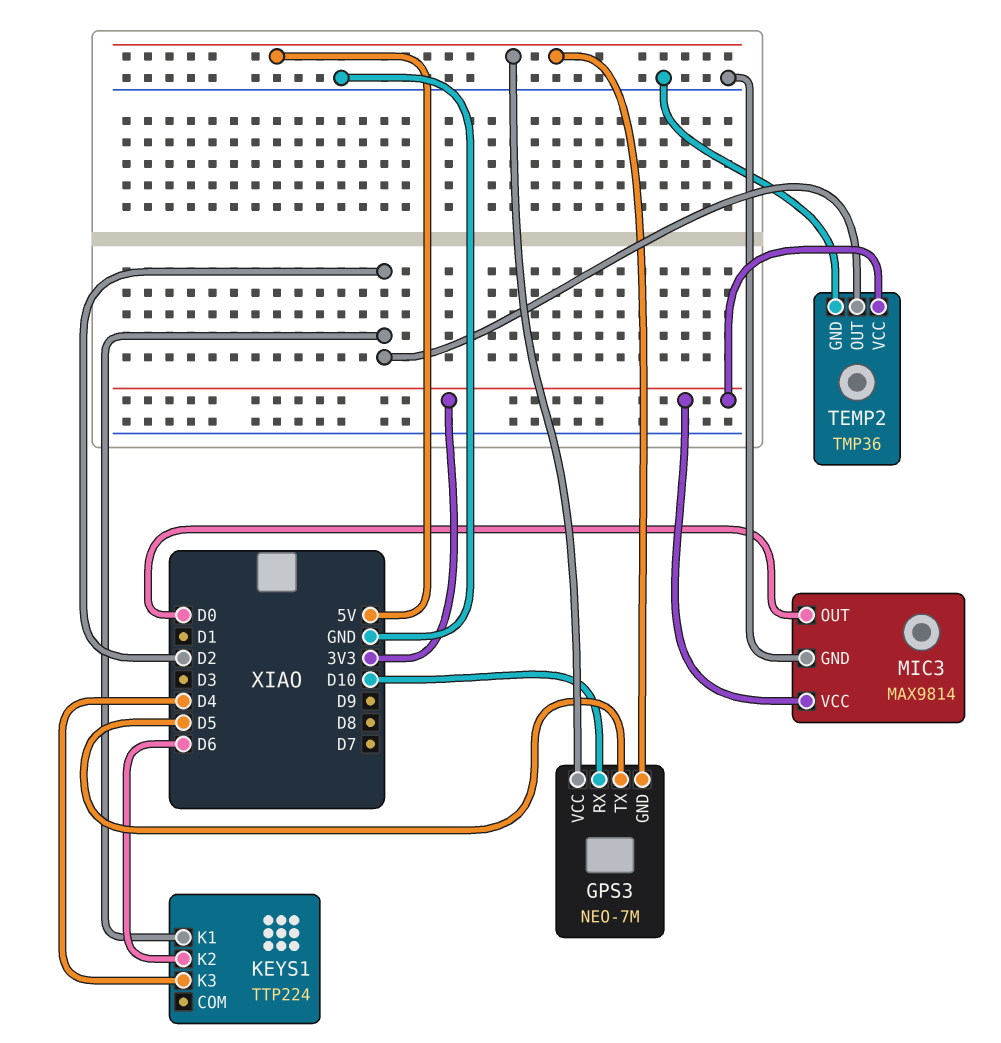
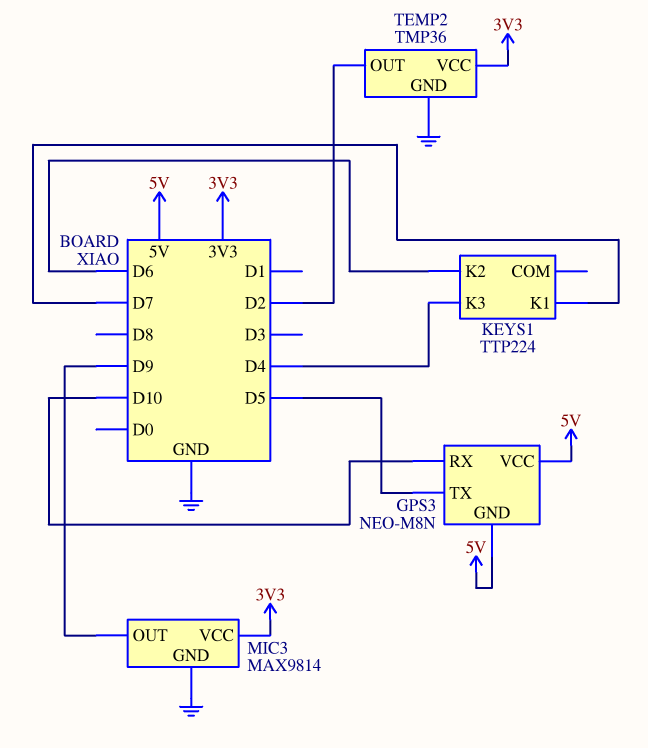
GPS3: NEO-7M -> NEO-M8N
KEYS1 pin K1: D2 -> D7
MIC3 pin OUT: D0 -> D9

